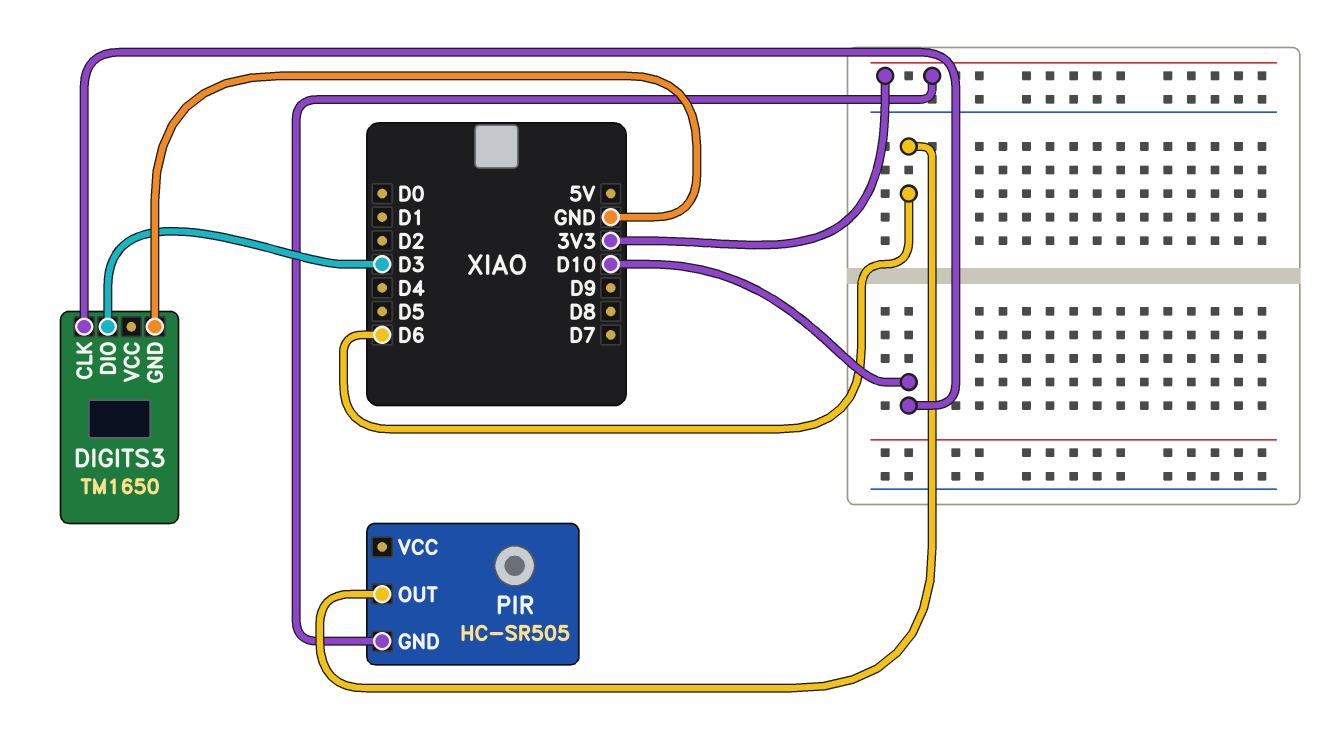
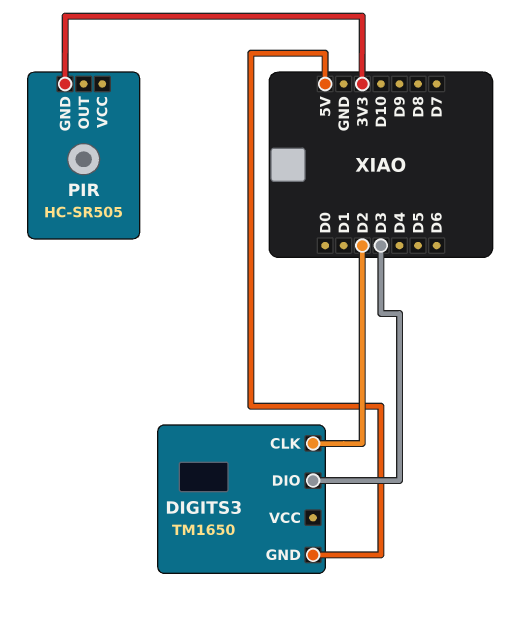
DIGITS3 pin CLK: D10 -> D2
DIGITS3 pin GND: GND -> 5V
PIR pin OUT: D6 -> none

